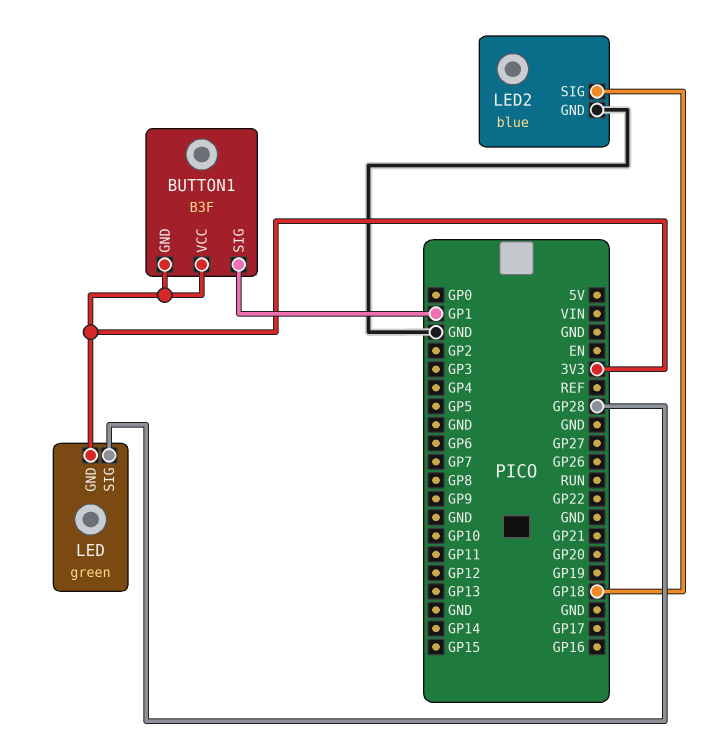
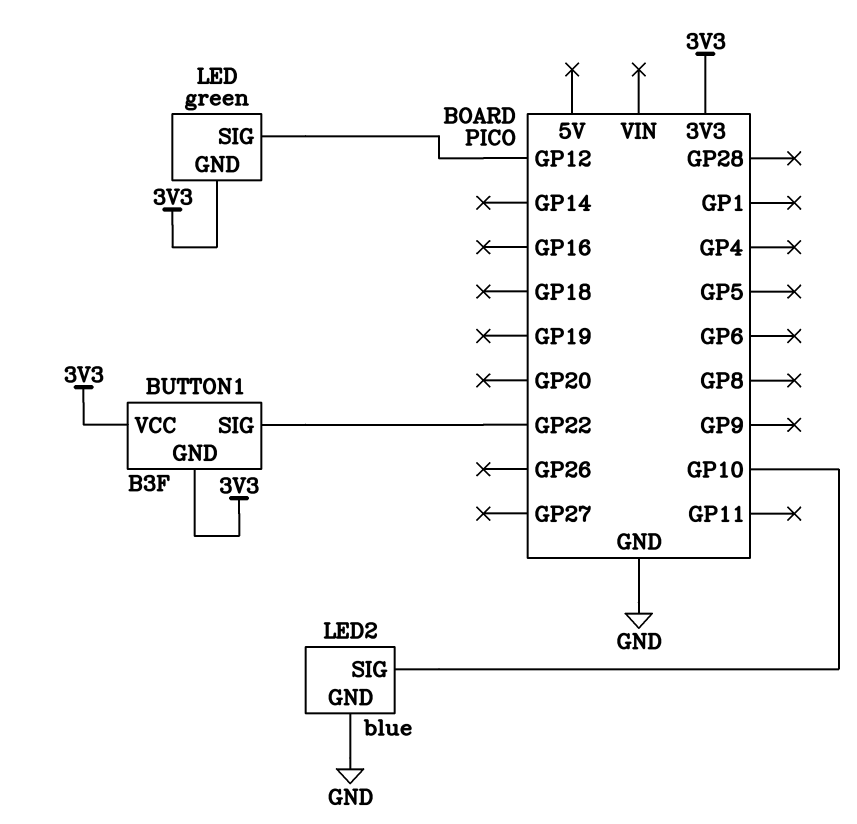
BUTTON1 pin SIG: GP1 -> GP22
LED pin SIG: GP28 -> GP12
LED2 pin SIG: GP18 -> GP10

